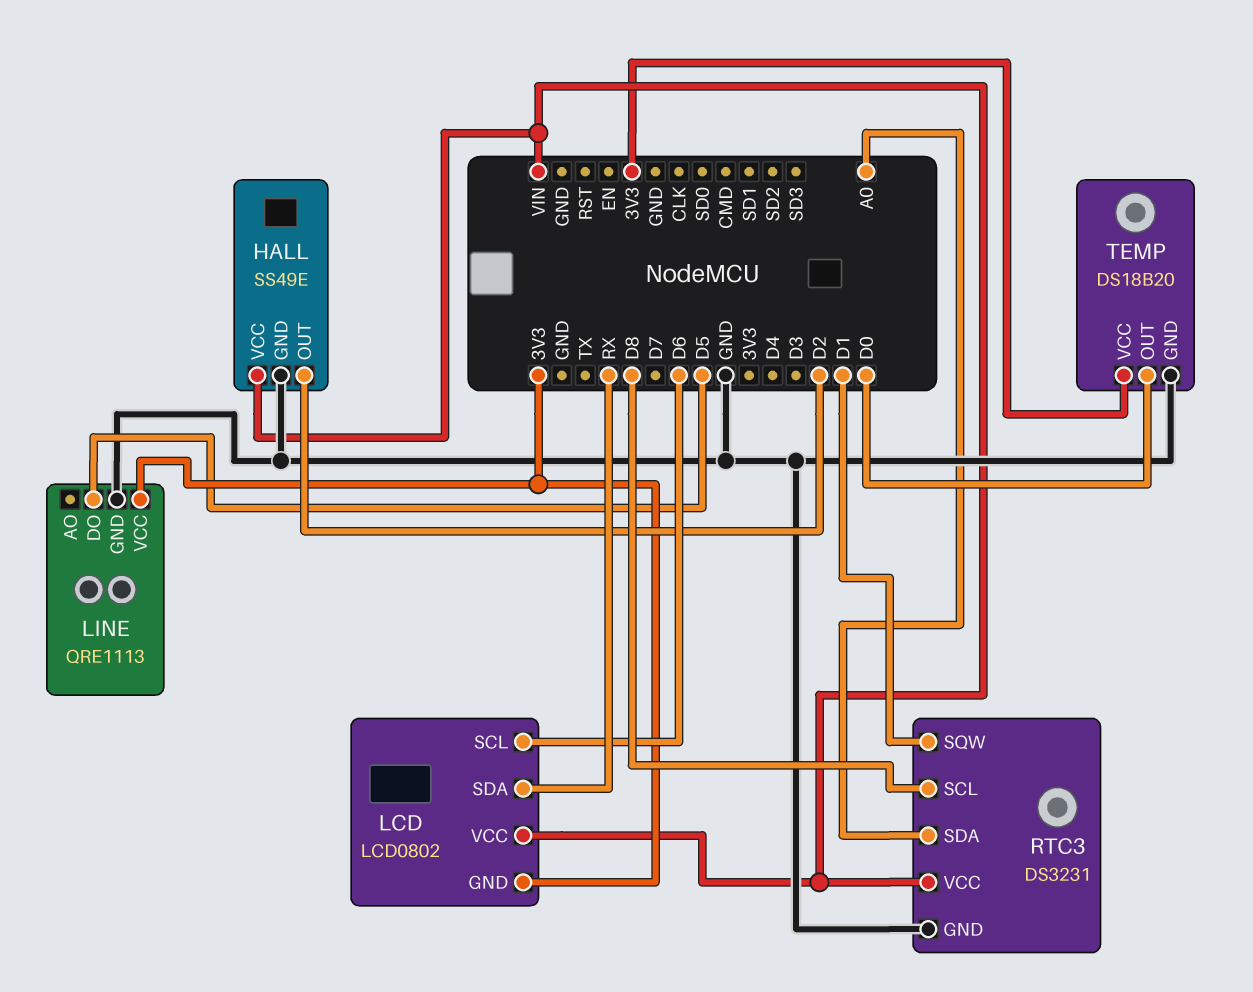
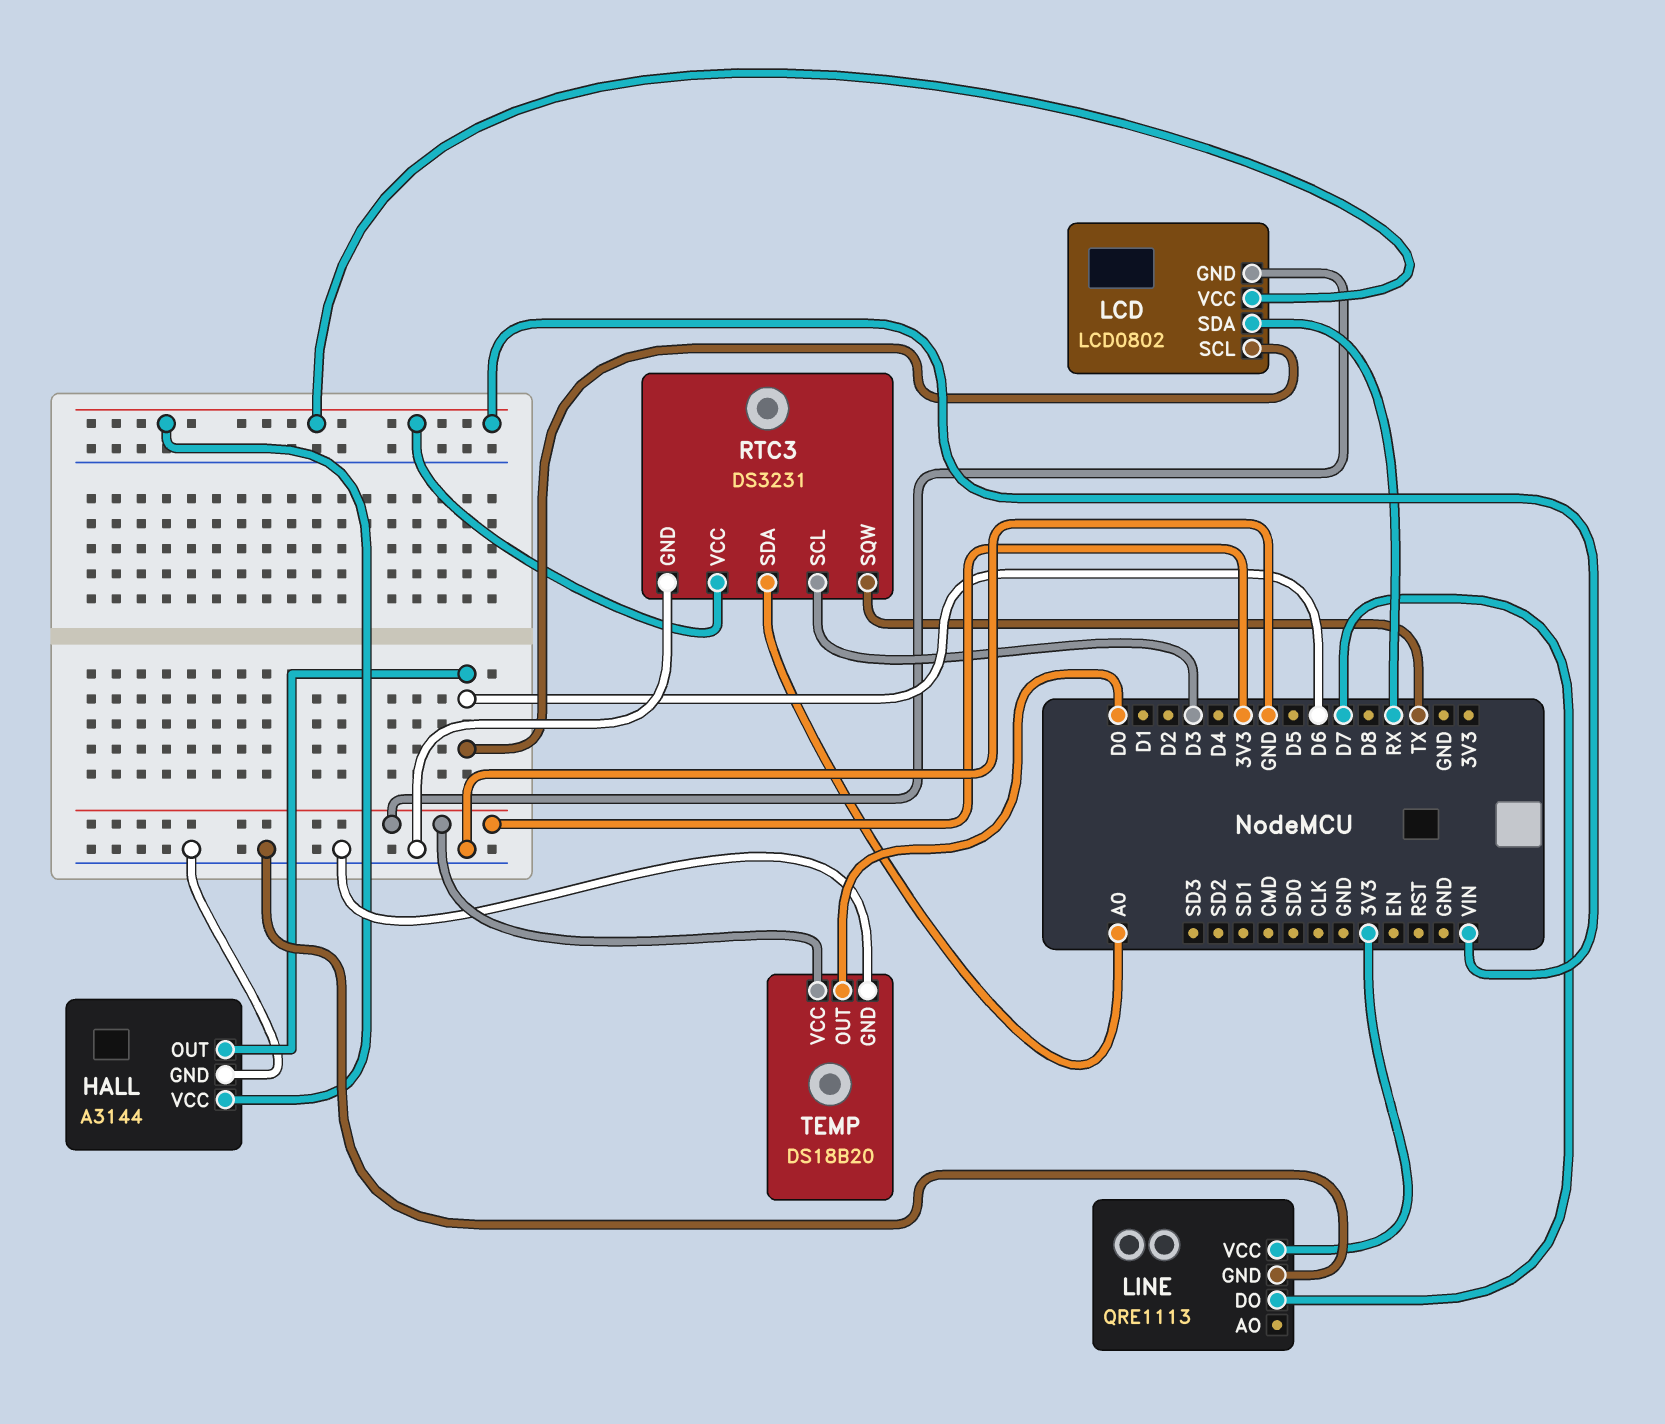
HALL: SS49E -> A3144
HALL pin OUT: D2 -> D6
LINE pin DO: D5 -> D7
RTC3 pin SCL: D8 -> D3
RTC3 pin SQW: D1 -> TX

